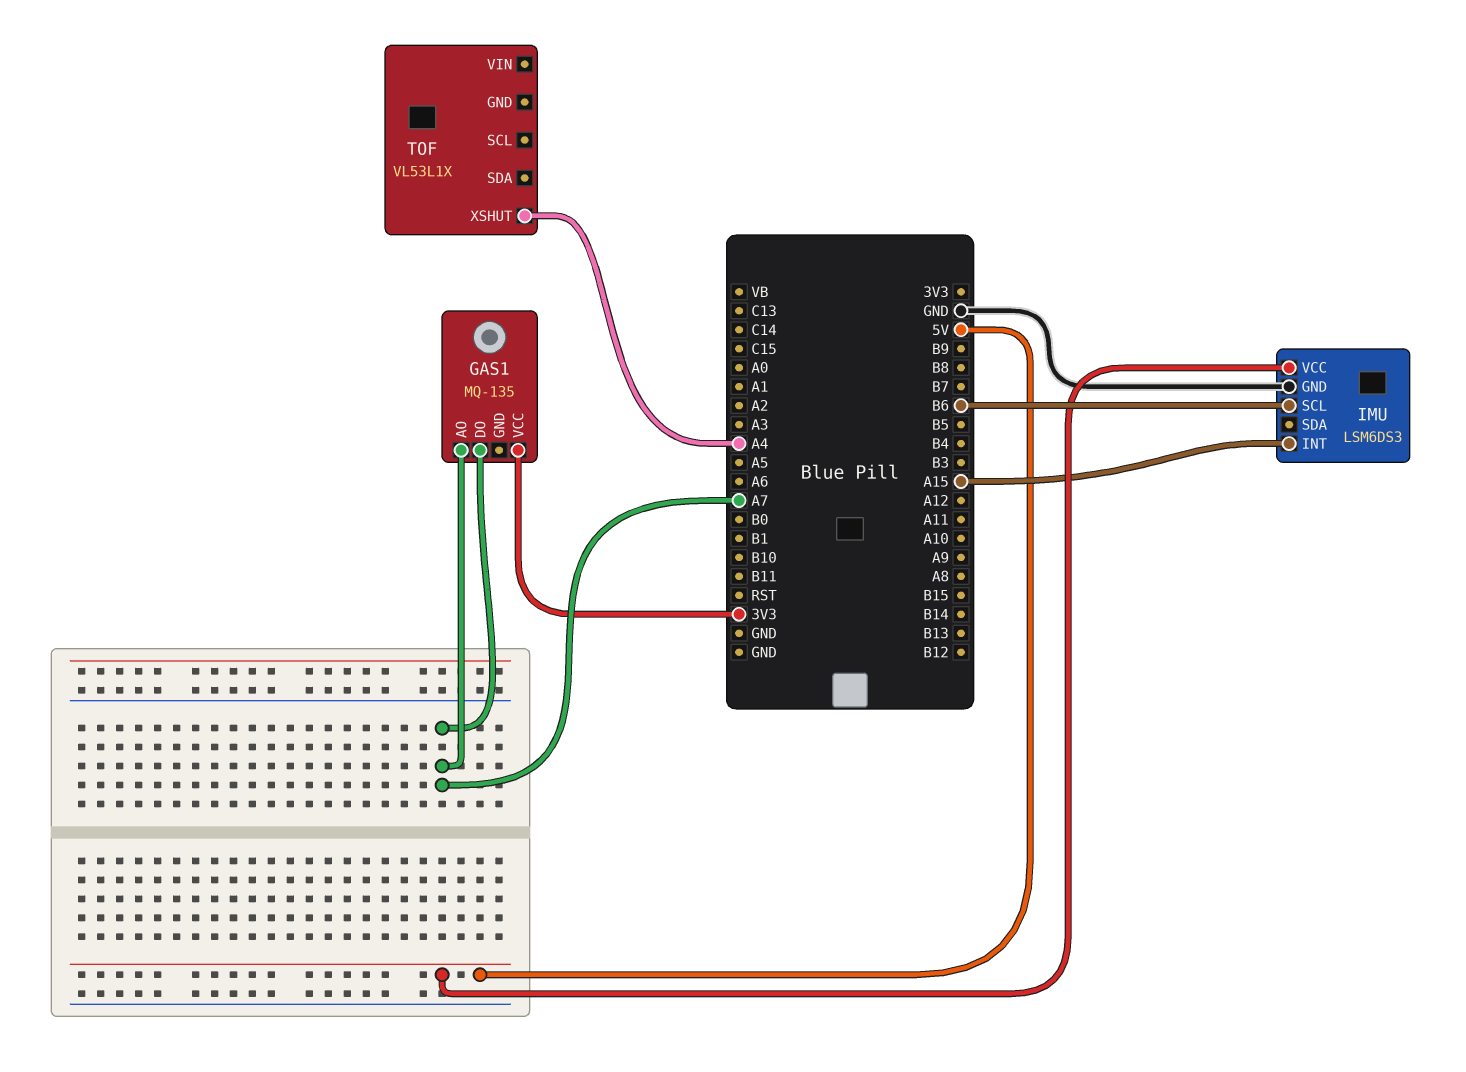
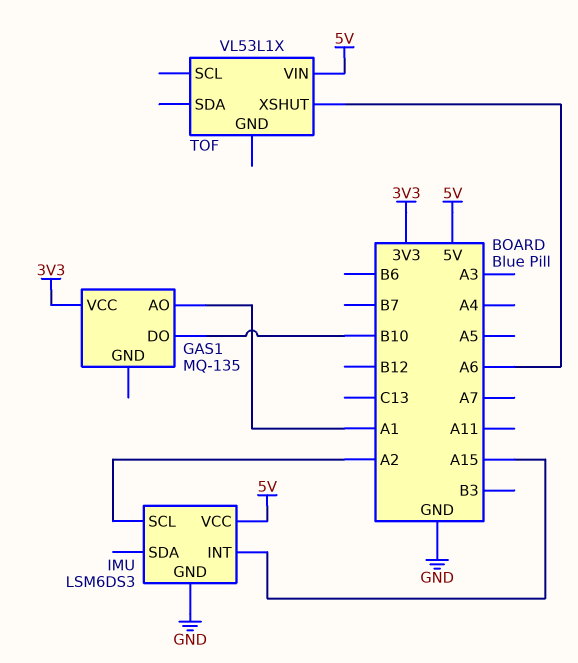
GAS1 pin AO: A7 -> A1
GAS1 pin DO: A7 -> B10
IMU pin SCL: B6 -> A2
TOF pin VIN: none -> 5V
TOF pin XSHUT: A4 -> A6

